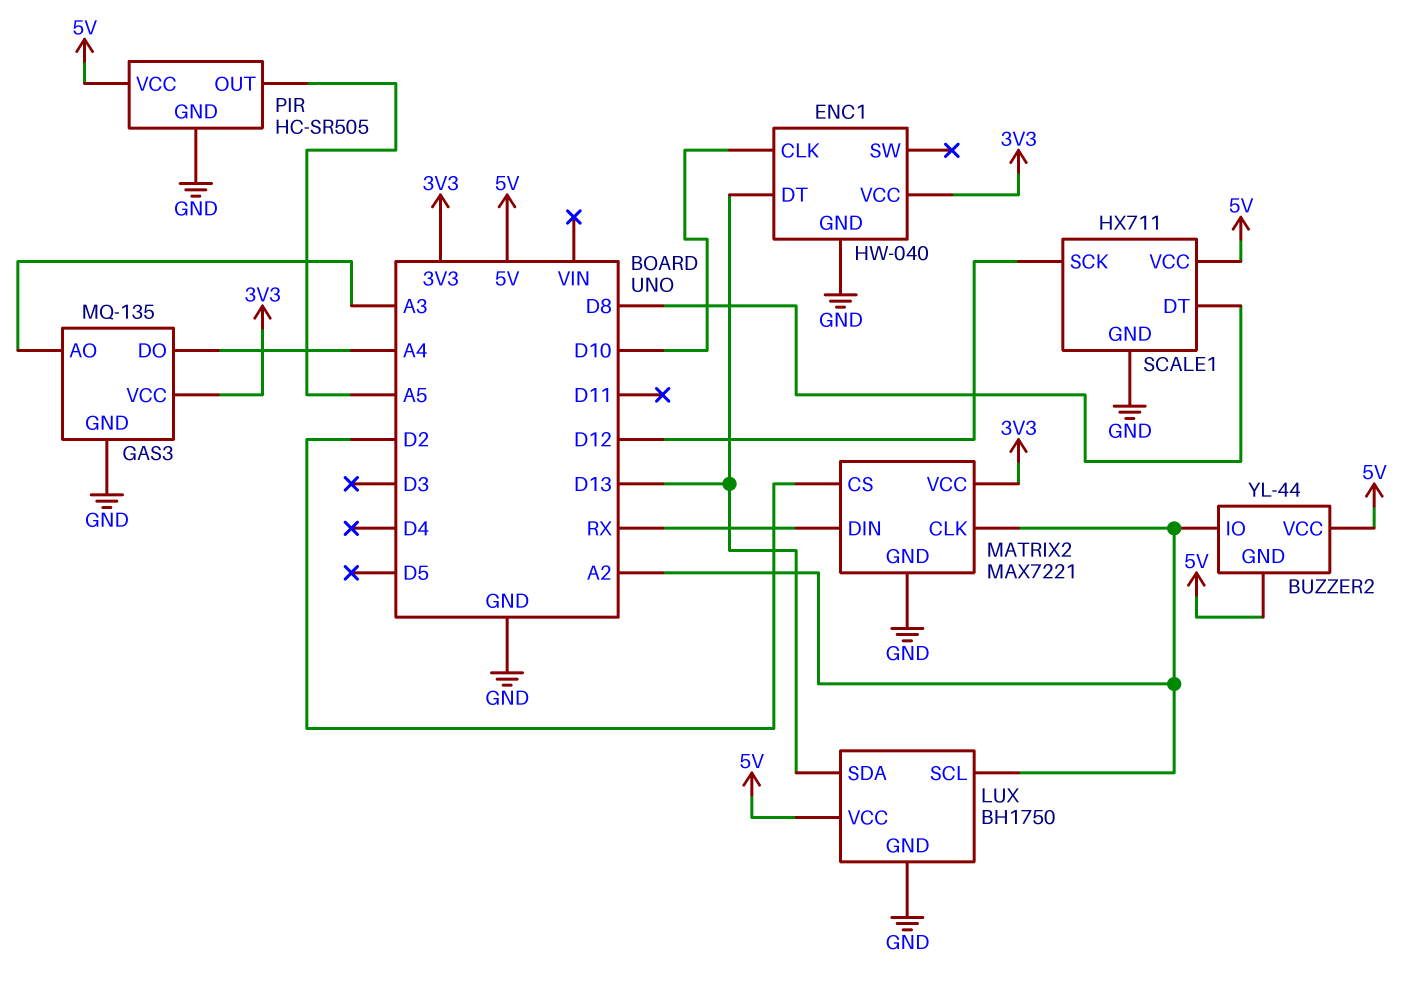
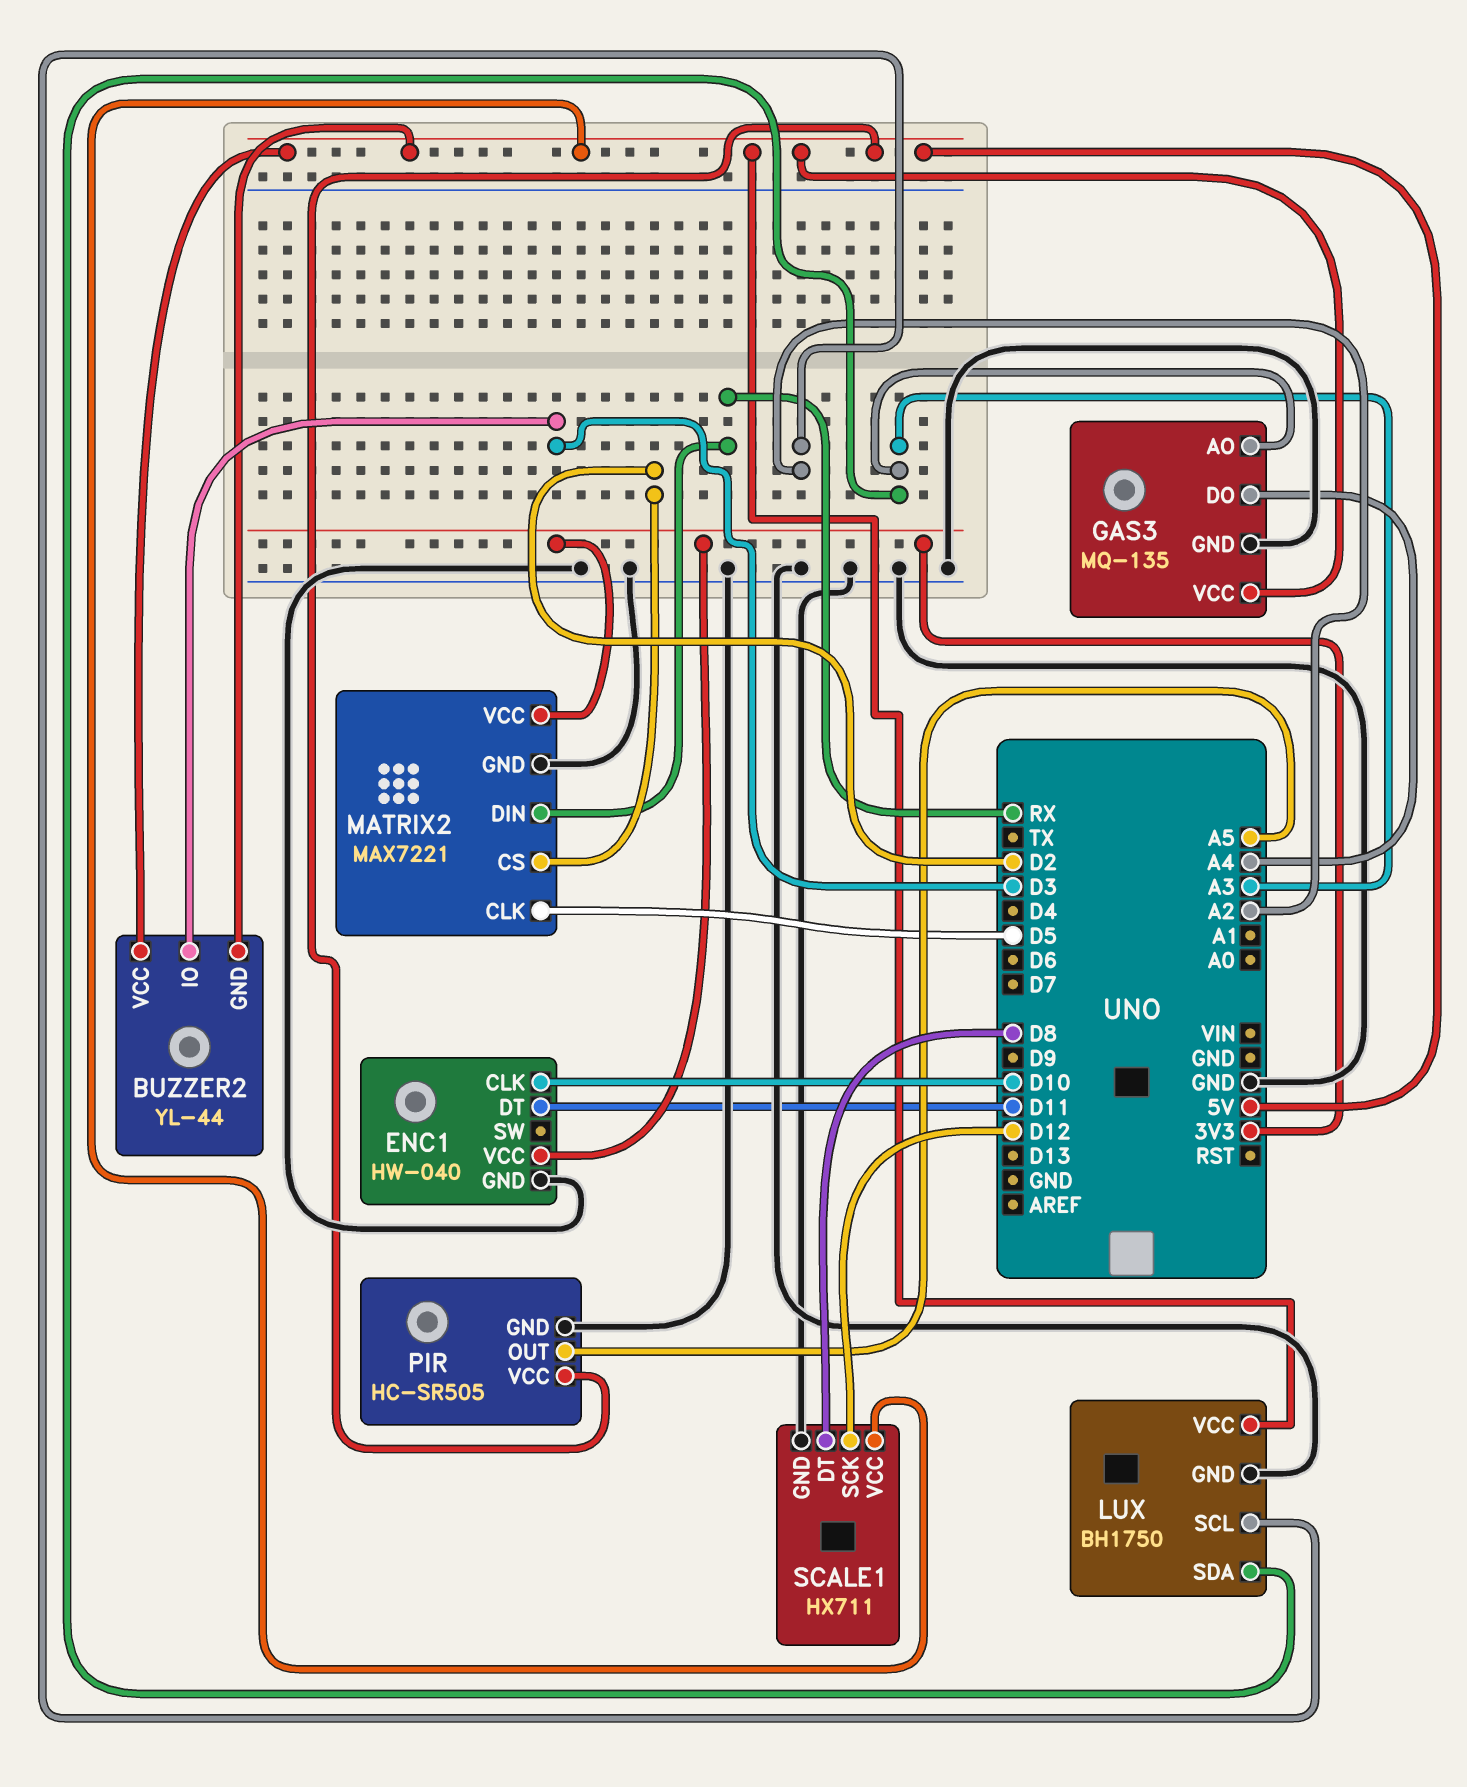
BUZZER2 pin IO: A2 -> D3
ENC1 pin DT: D13 -> D11
GAS3 pin VCC: 3V3 -> 5V
LUX pin SDA: D13 -> A3
MATRIX2 pin CLK: A2 -> D5

